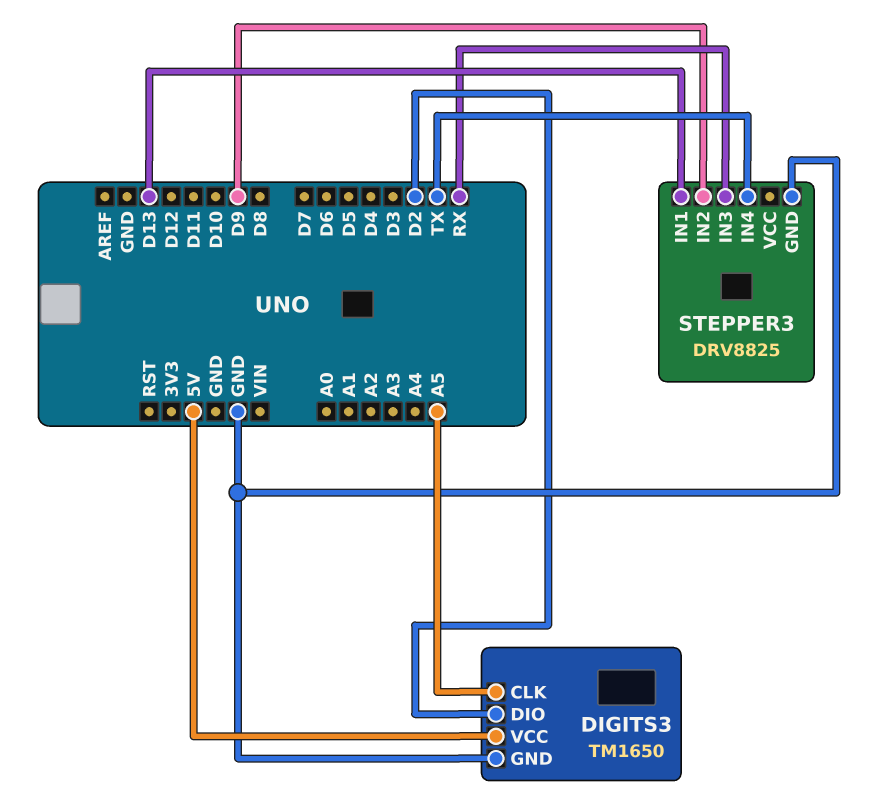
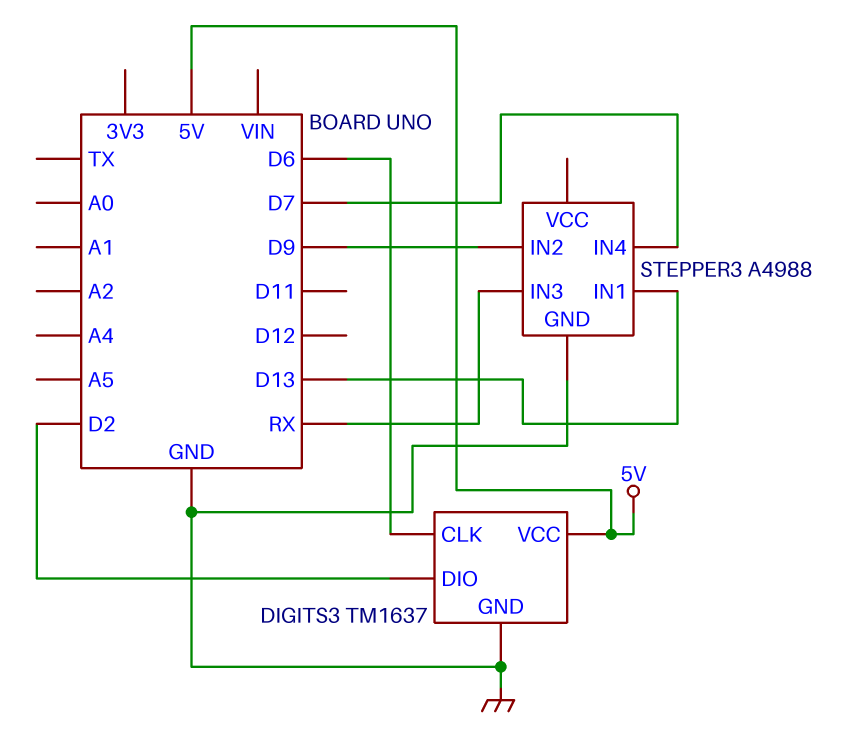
DIGITS3: TM1650 -> TM1637
DIGITS3 pin CLK: A5 -> D6
STEPPER3: DRV8825 -> A4988
STEPPER3 pin IN4: TX -> D7

